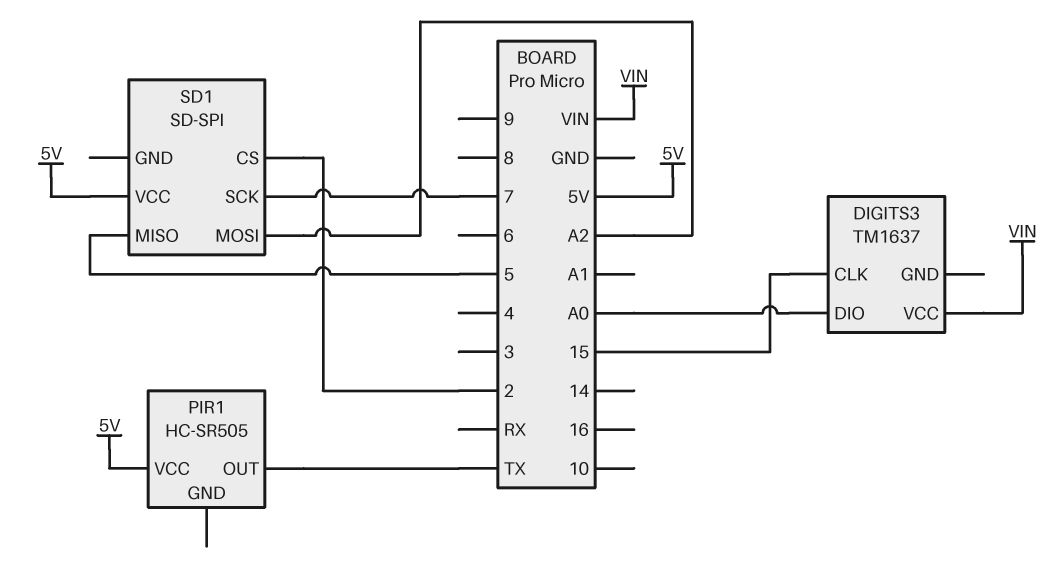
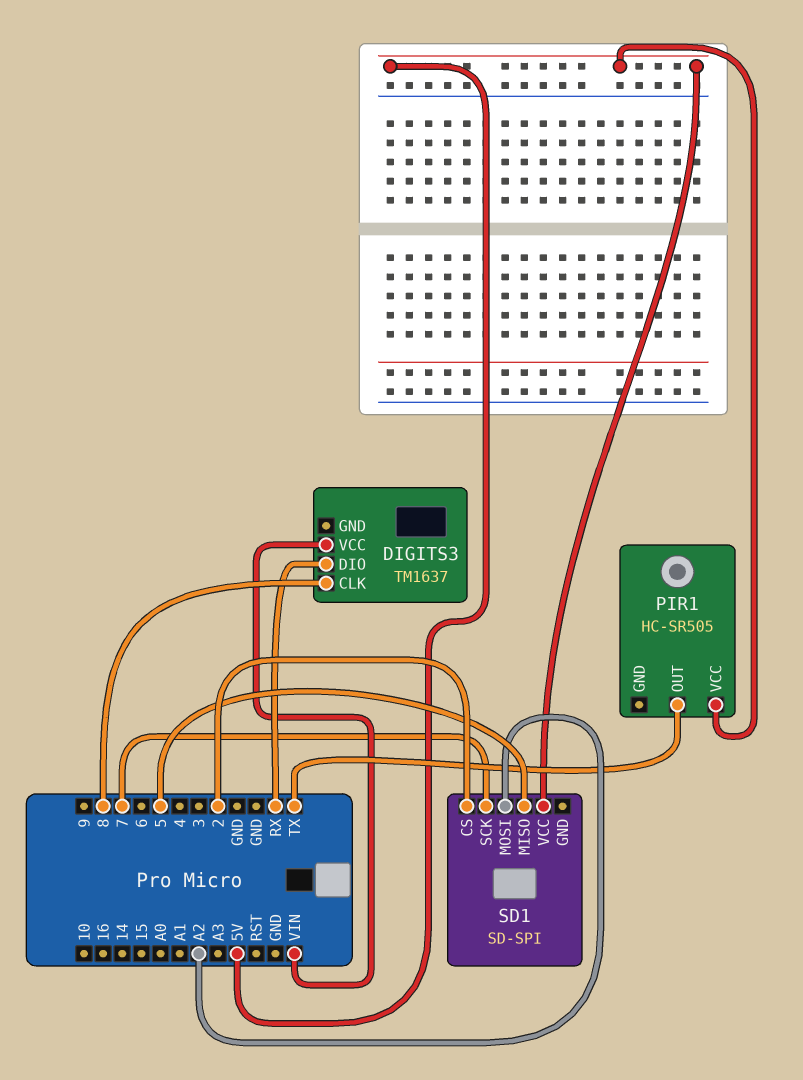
DIGITS3 pin CLK: 15 -> 8
DIGITS3 pin DIO: A0 -> RX

